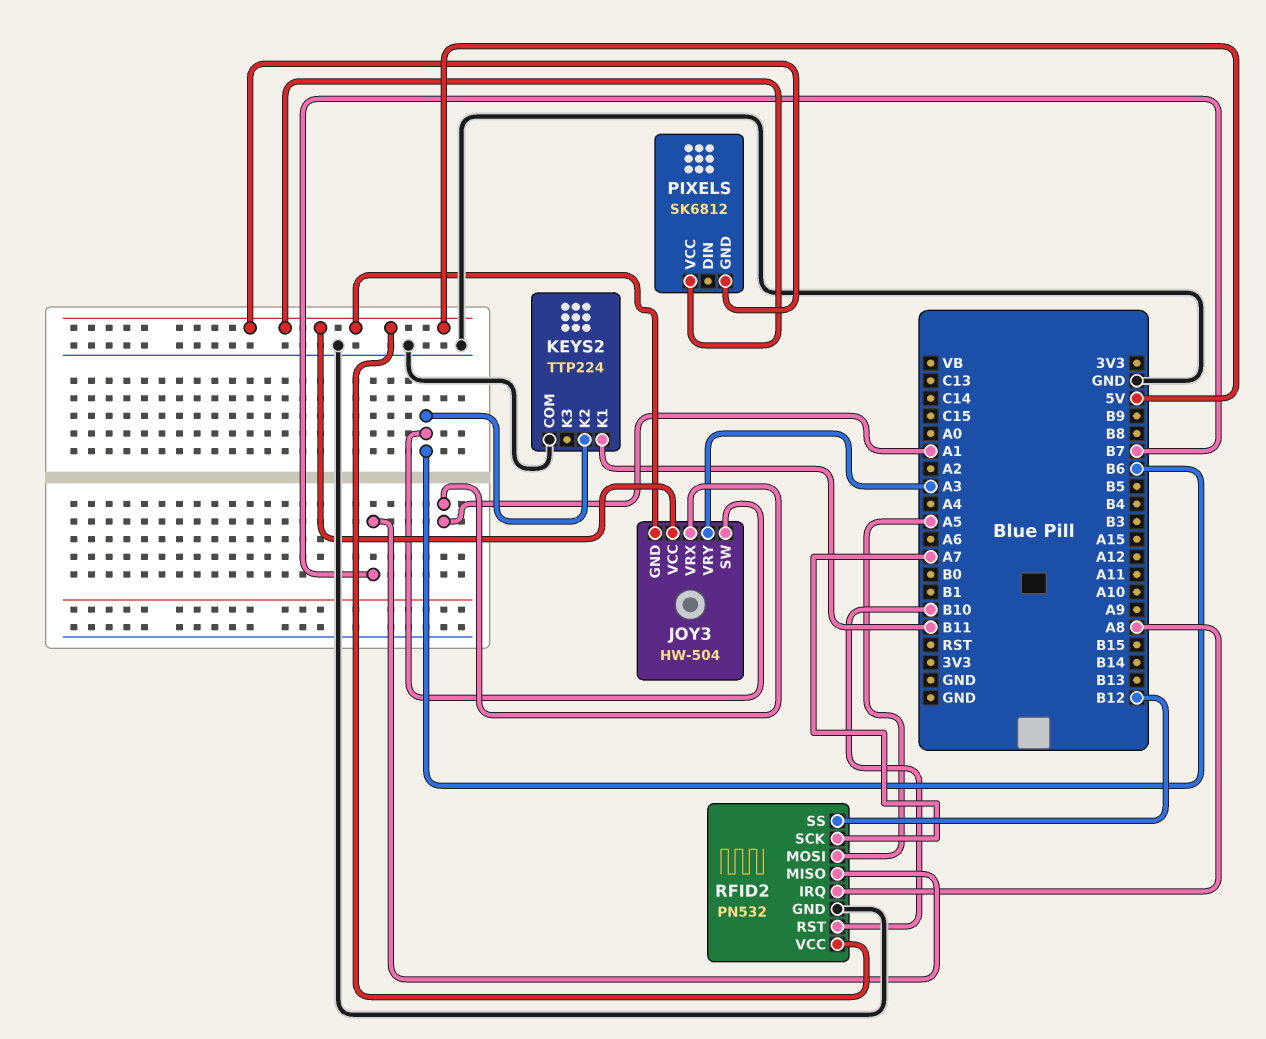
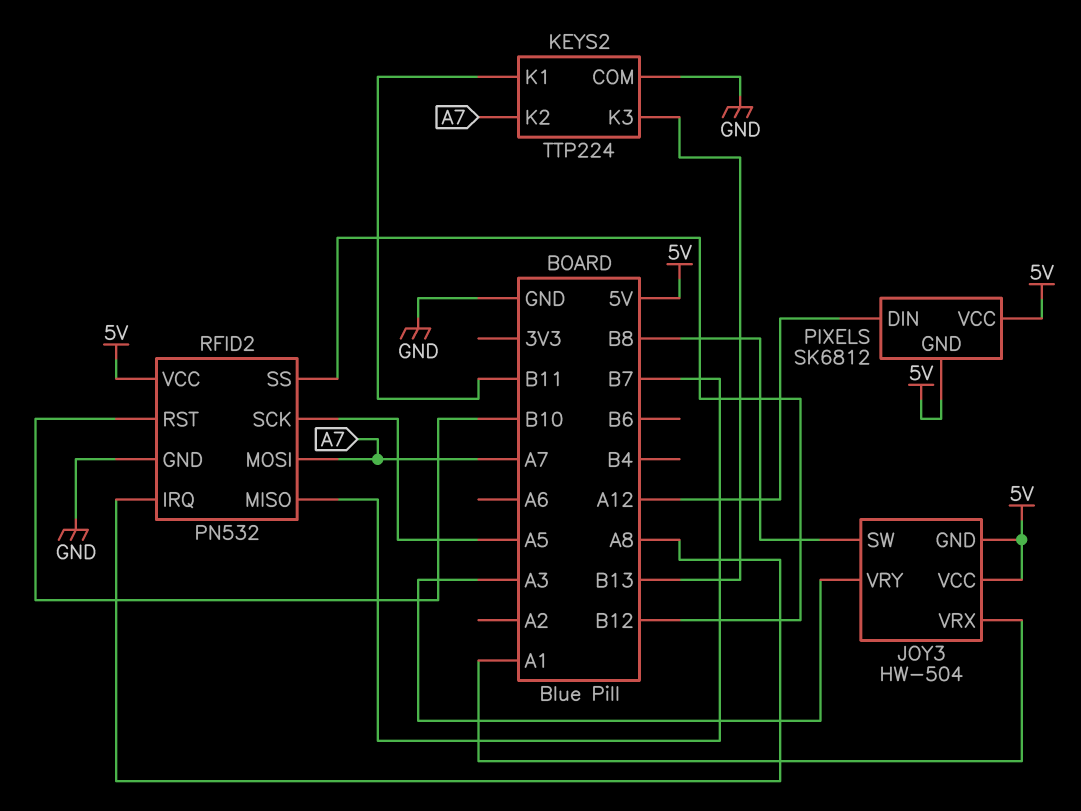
JOY3 pin SW: B6 -> B8
KEYS2 pin K2: B6 -> A7
KEYS2 pin K3: none -> B13
PIXELS pin DIN: none -> A12
RFID2 pin MOSI: A5 -> A7
RFID2 pin SCK: A7 -> A5

